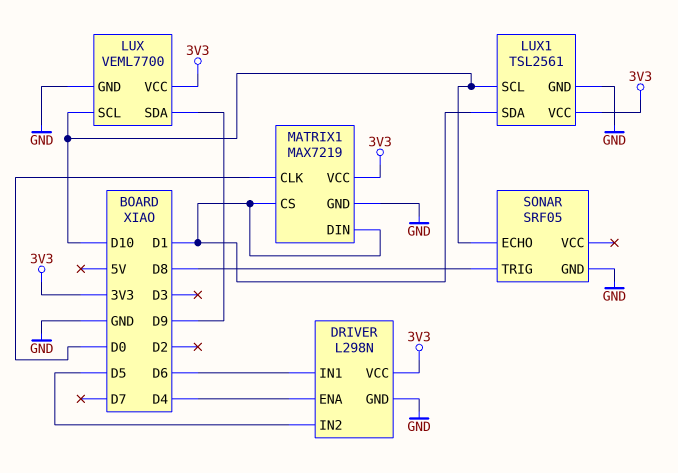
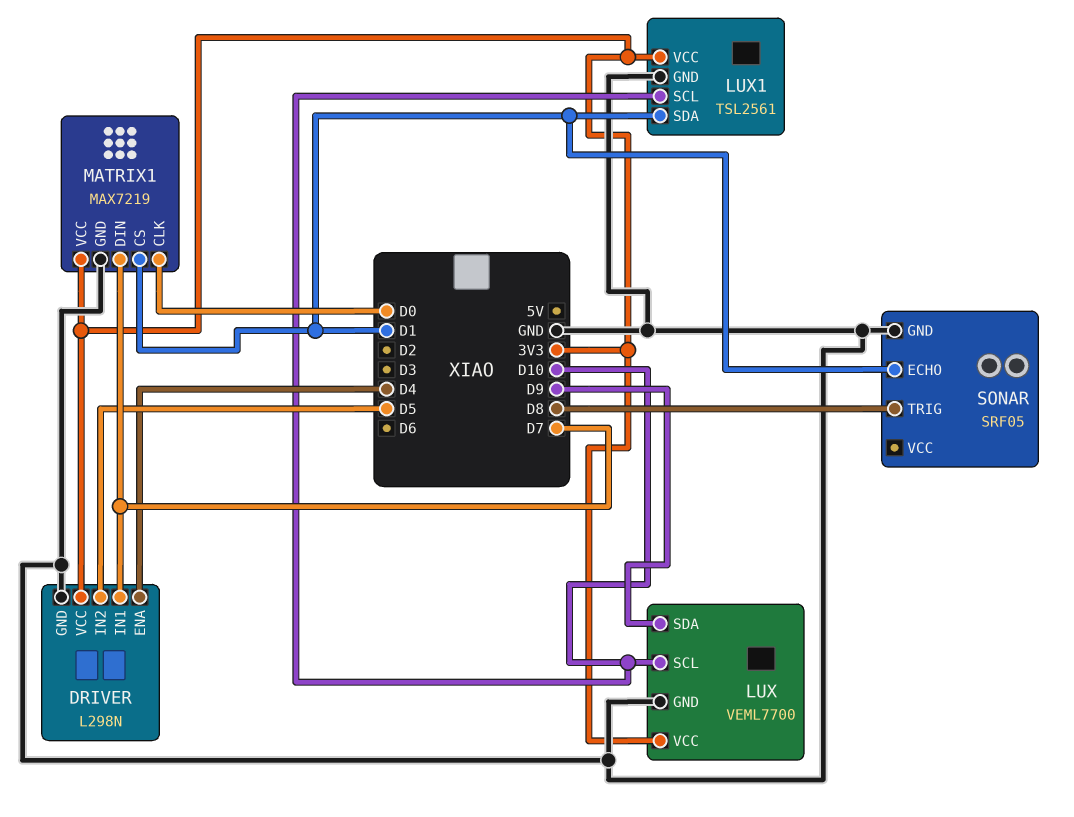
DRIVER pin IN1: D6 -> D7
MATRIX1 pin DIN: D1 -> D7
SONAR pin ECHO: D10 -> D1

